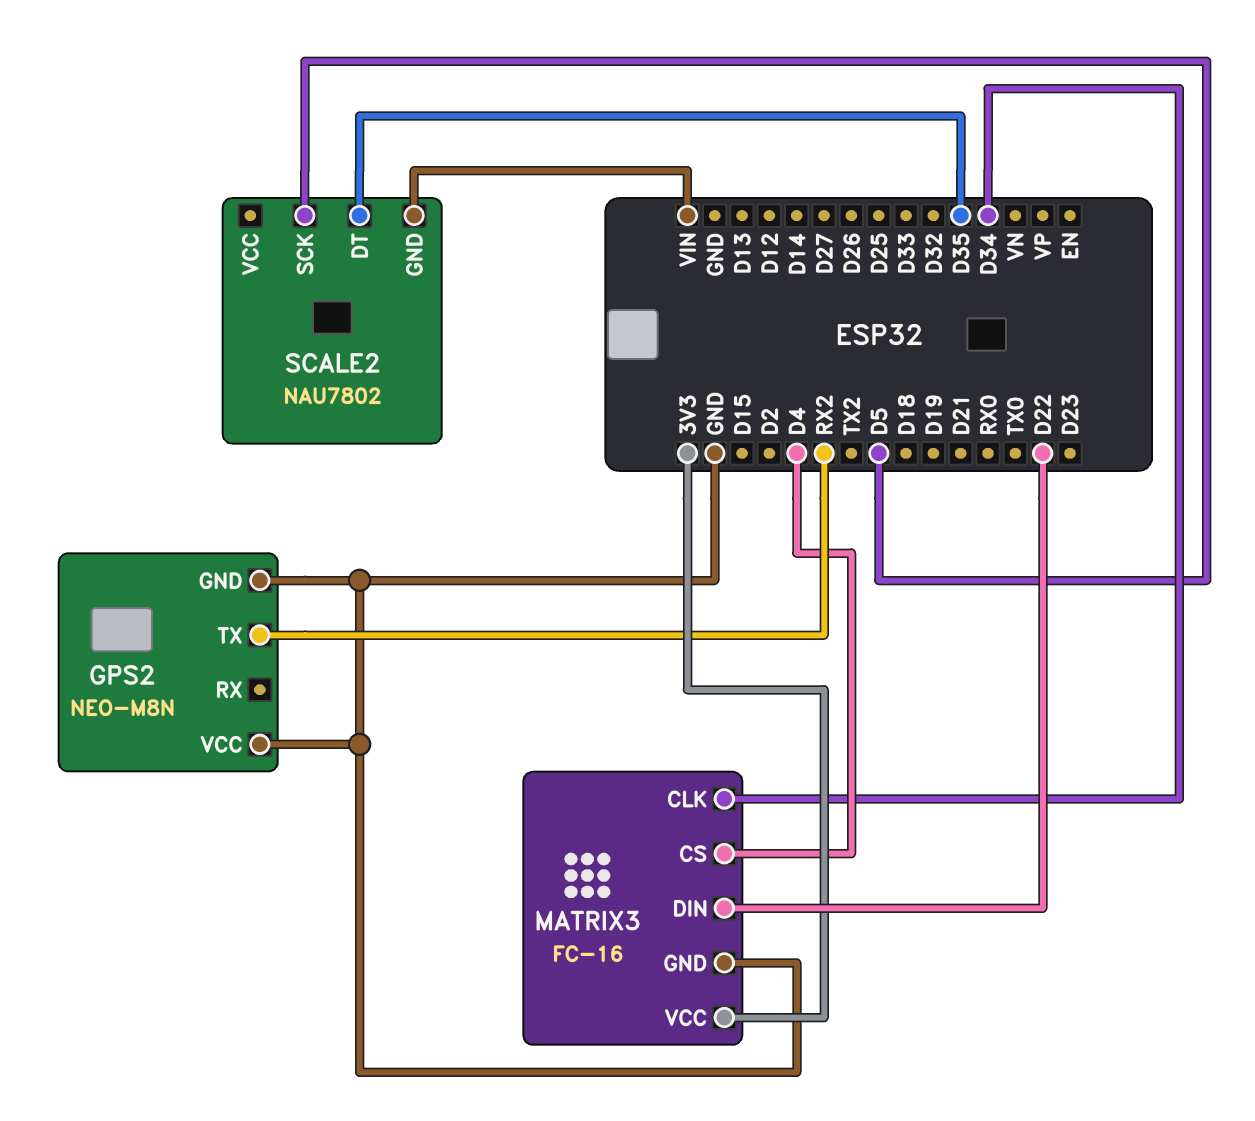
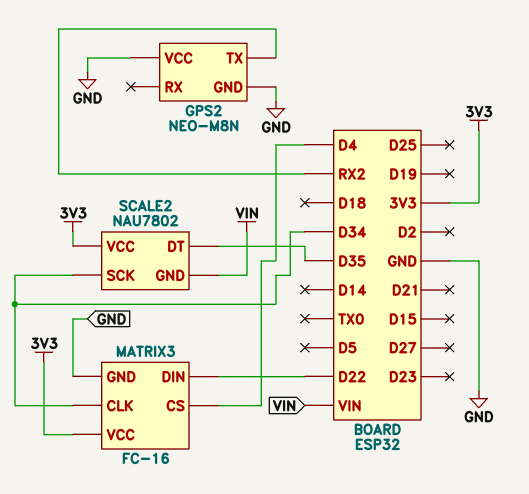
SCALE2 pin SCK: D5 -> D34
SCALE2 pin VCC: none -> 3V3

